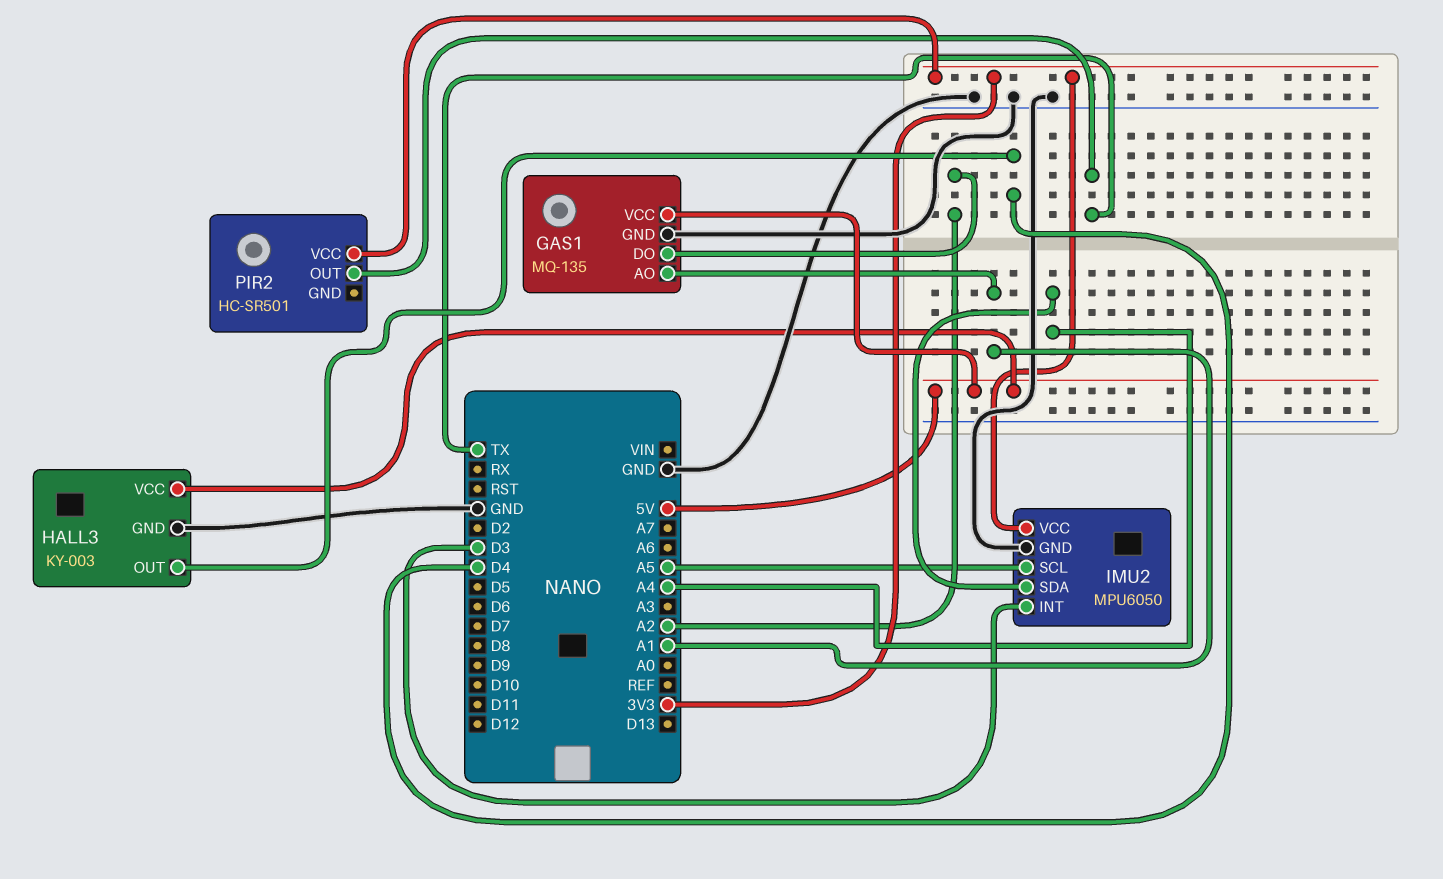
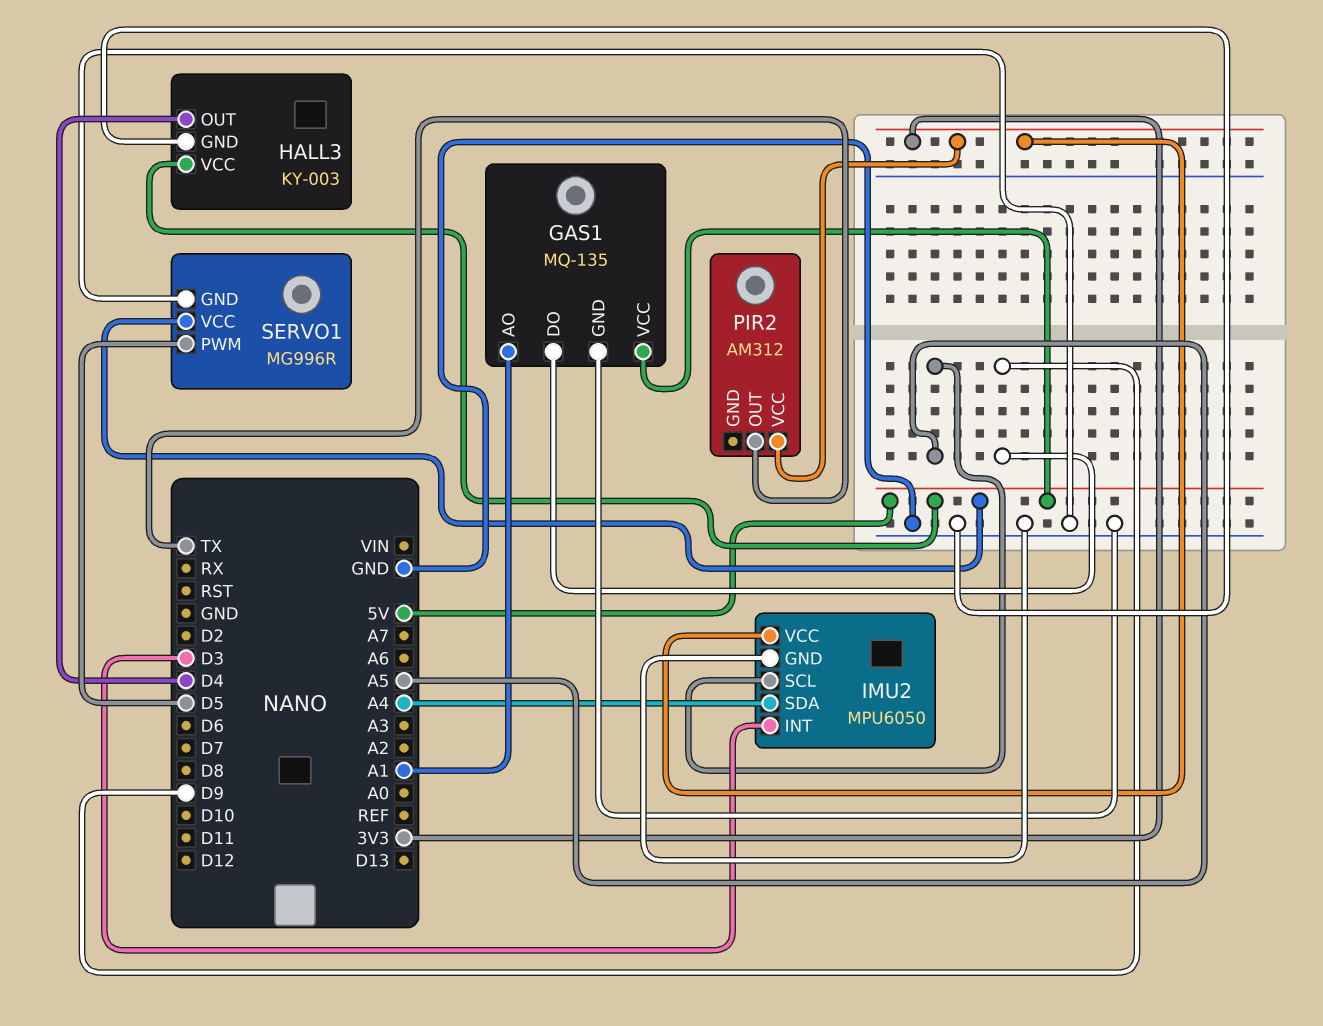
GAS1 pin DO: A2 -> D9
PIR2: HC-SR501 -> AM312
SERVO1: none -> MG996R
SERVO1 pin GND: none -> GND
SERVO1 pin PWM: none -> D5
SERVO1 pin VCC: none -> 5V

